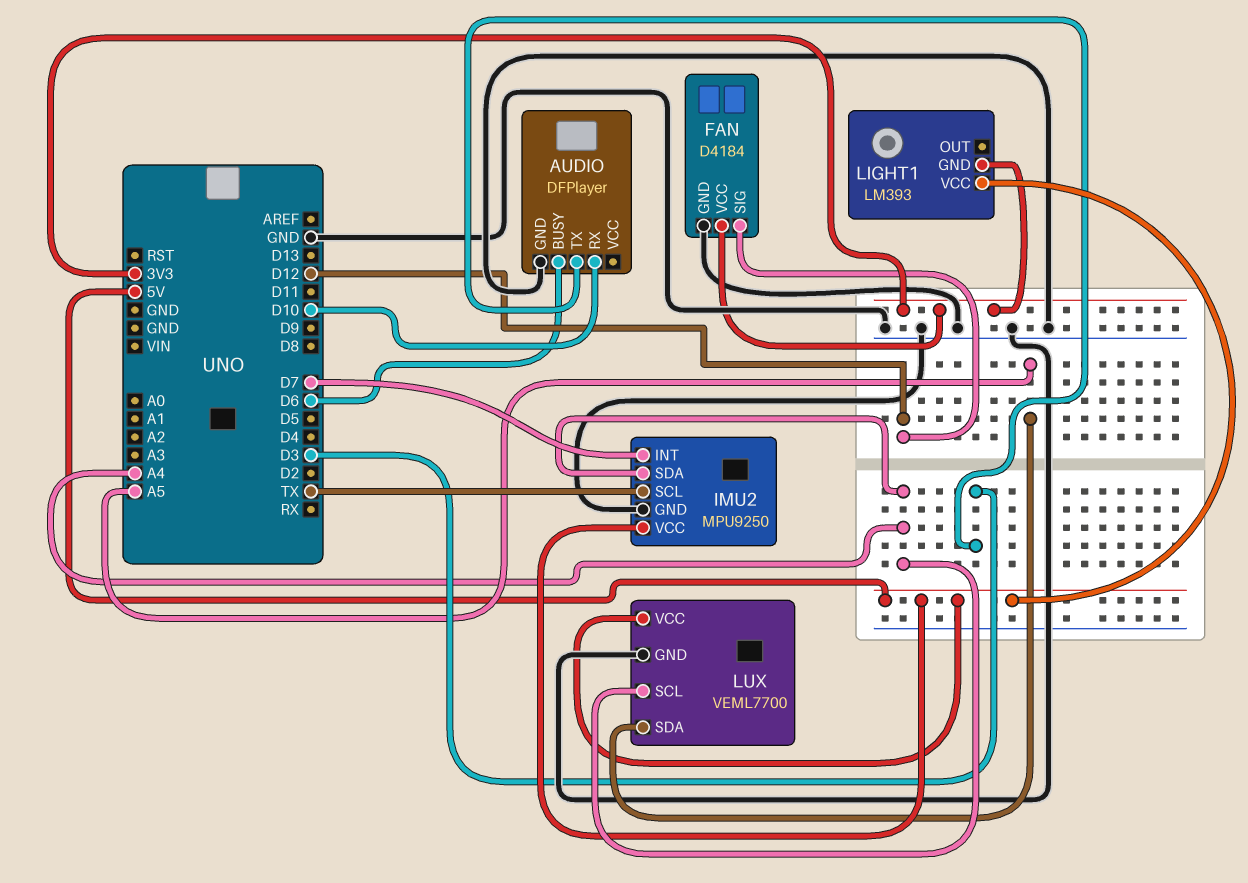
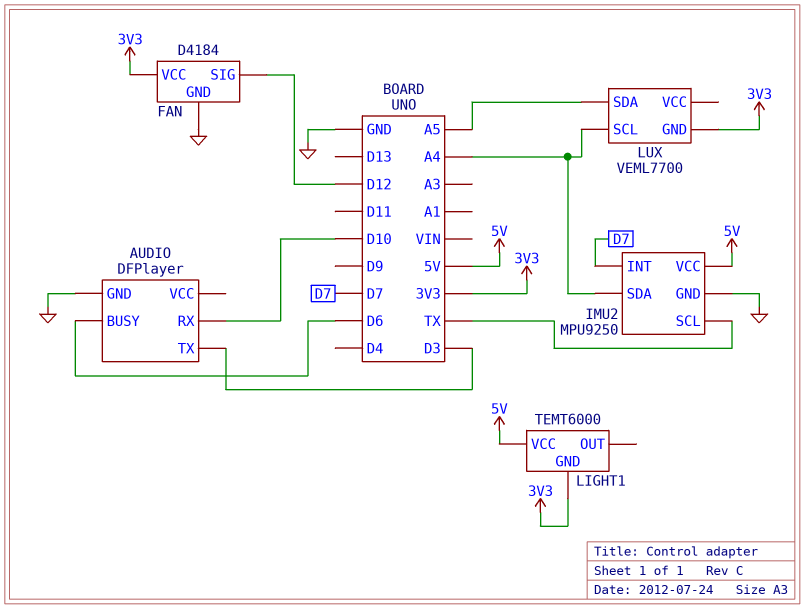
LIGHT1: LM393 -> TEMT6000
LUX pin GND: GND -> 3V3
LUX pin VCC: 5V -> none

